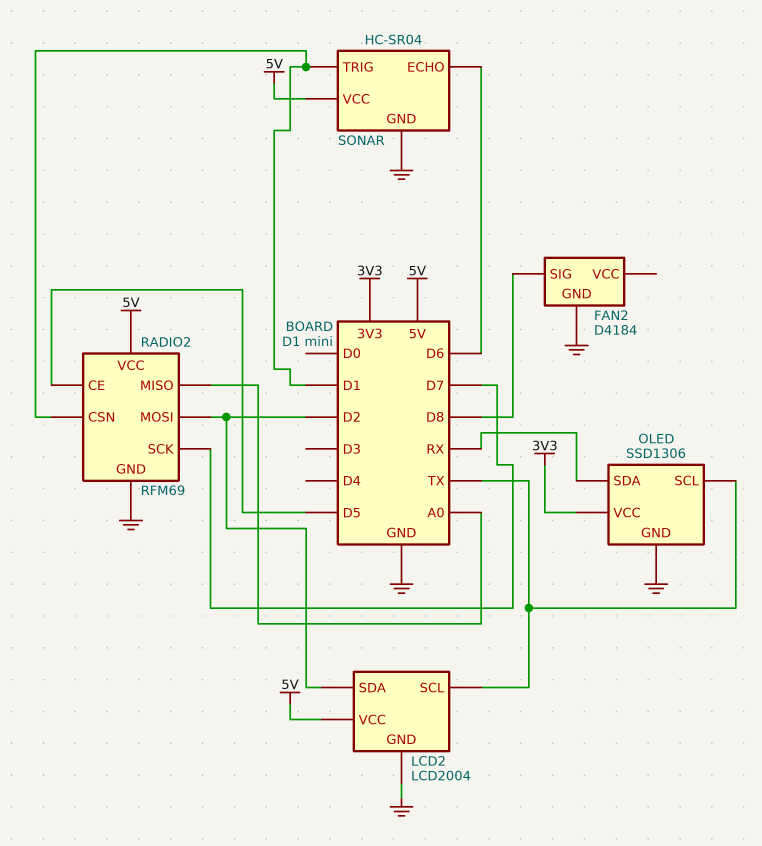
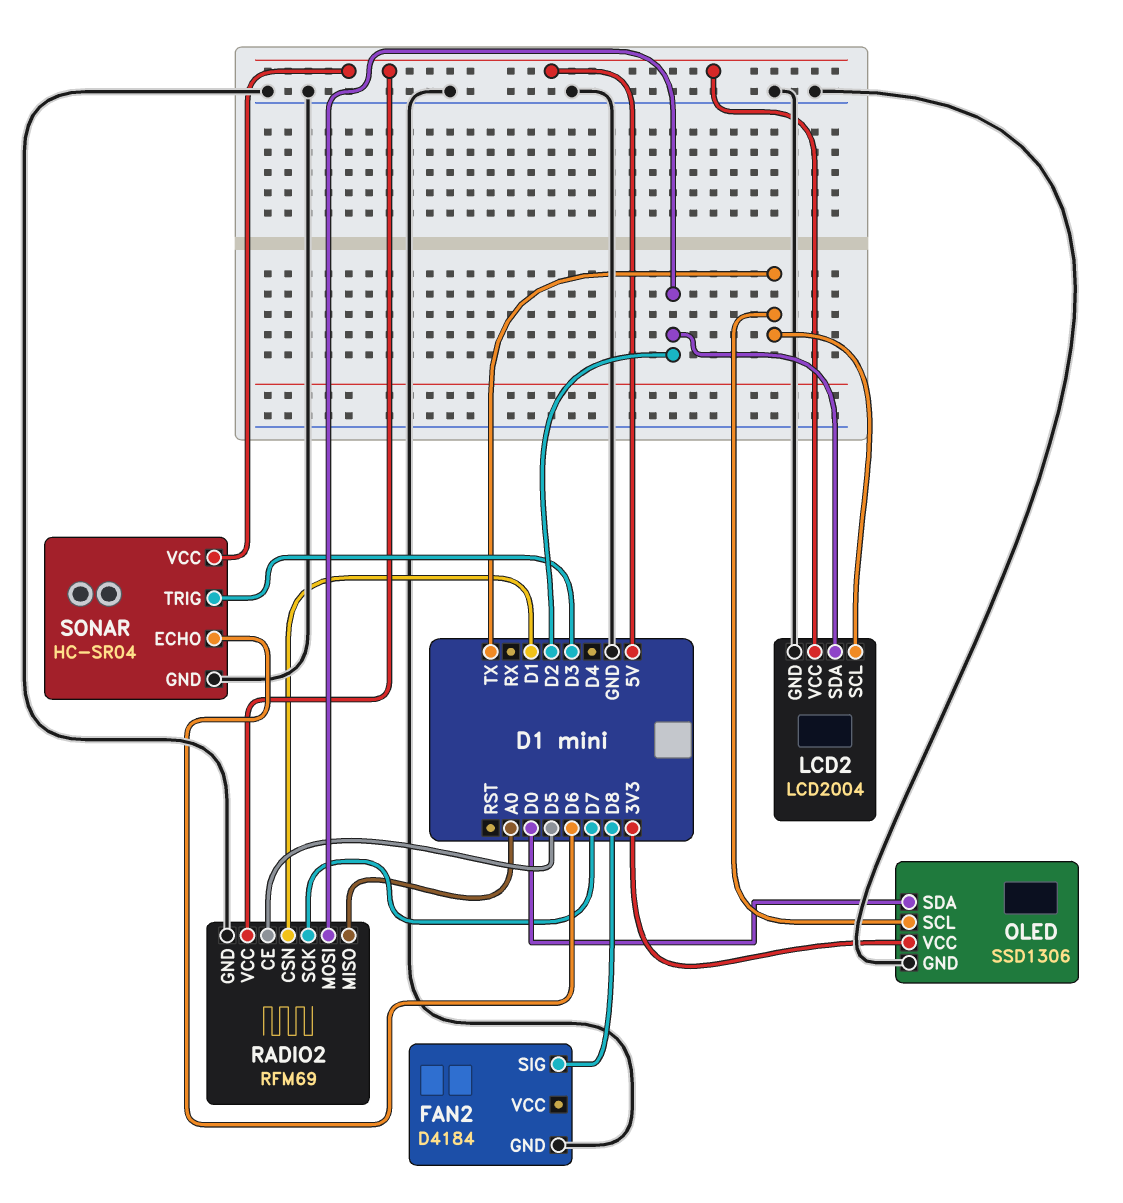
OLED pin SDA: RX -> D0
SONAR pin TRIG: D1 -> D3

